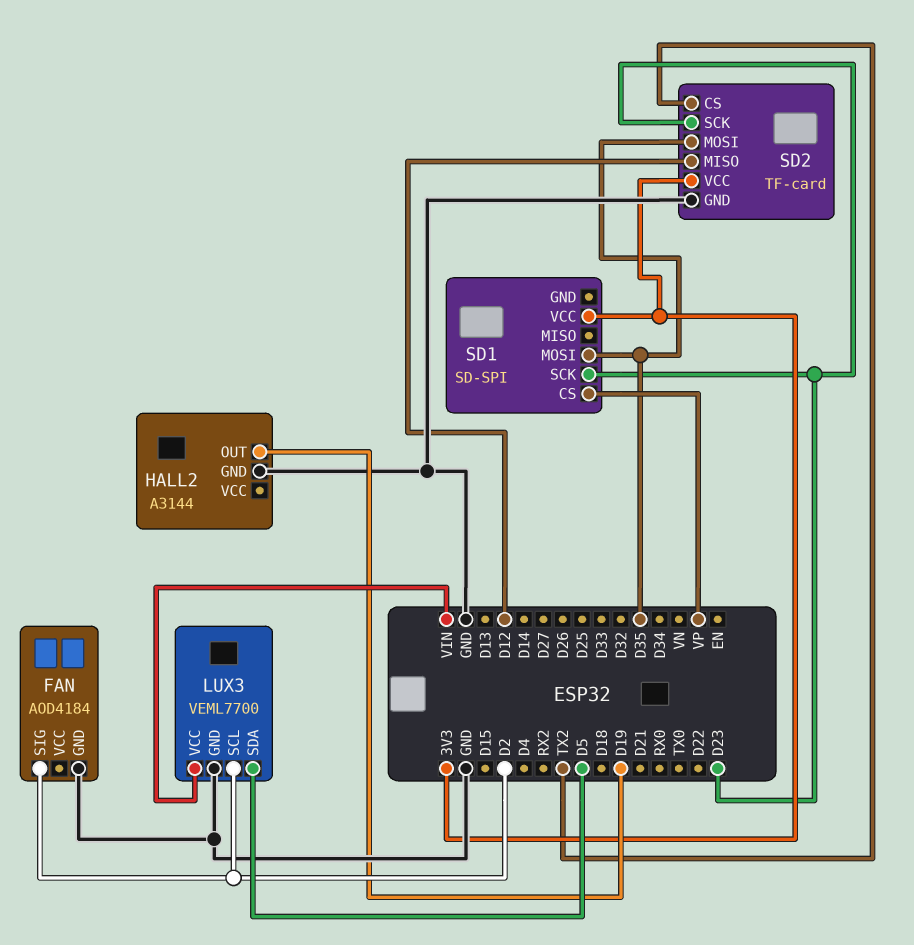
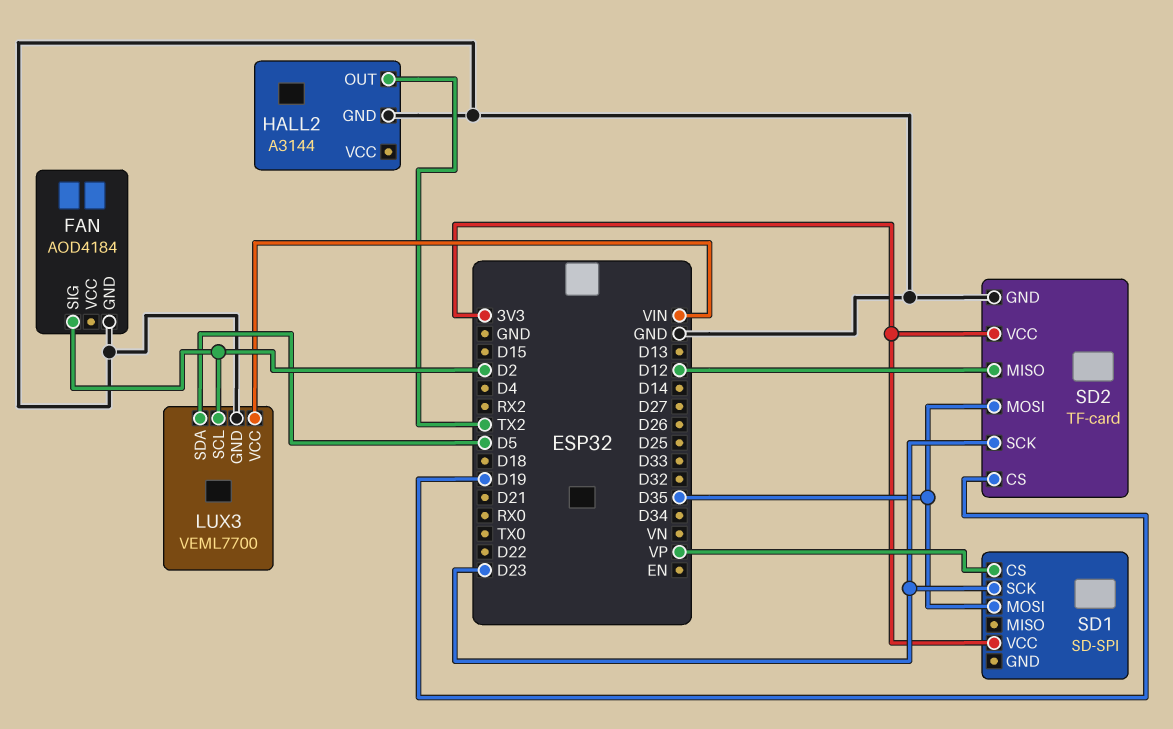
HALL2 pin OUT: D19 -> TX2
SD2 pin CS: TX2 -> D19

